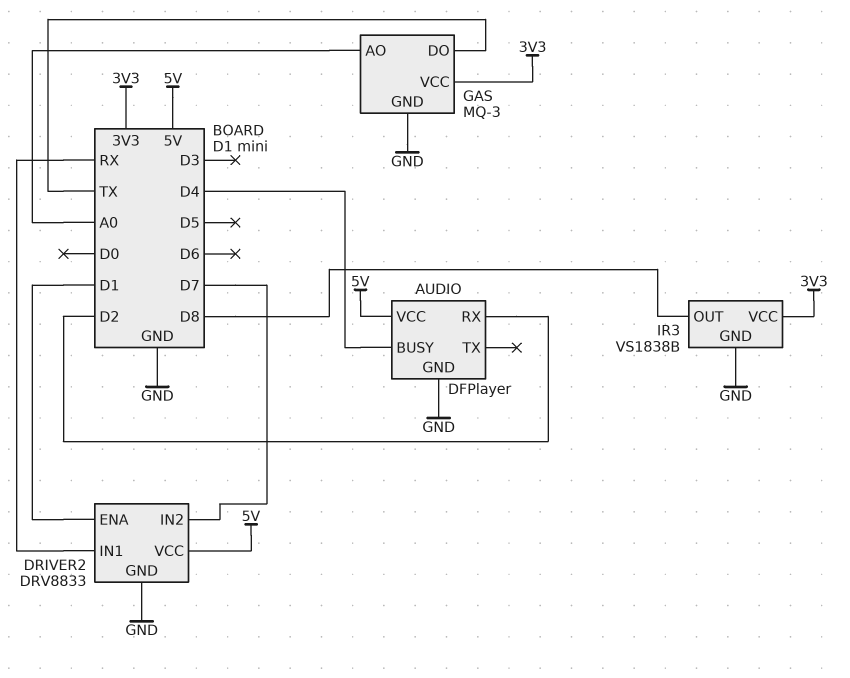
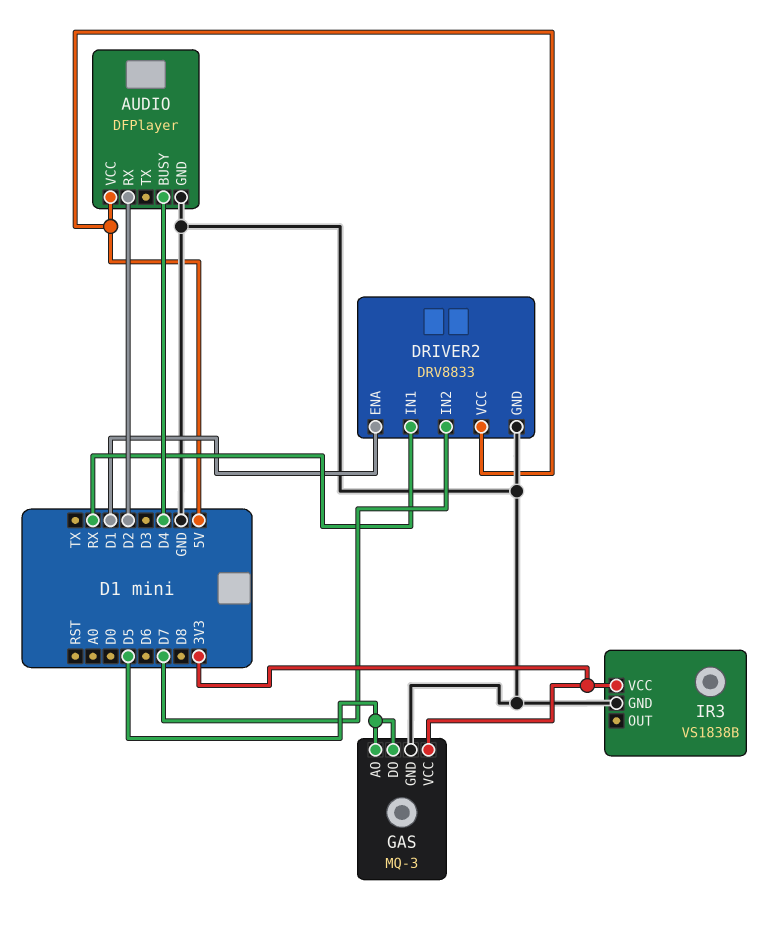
GAS pin AO: A0 -> D5
GAS pin DO: TX -> D5
IR3 pin OUT: D8 -> none

